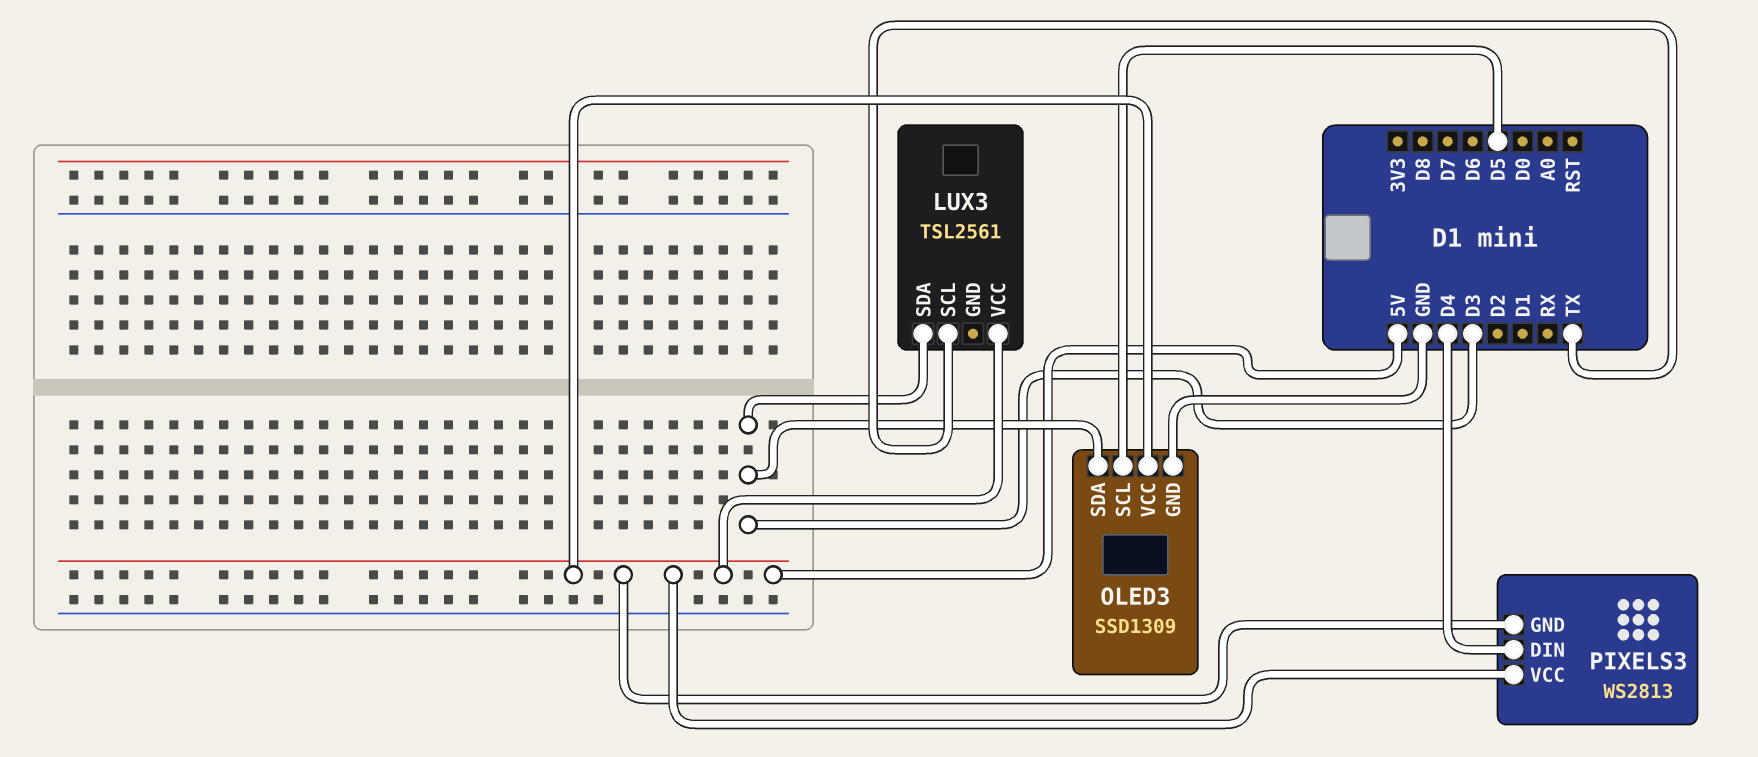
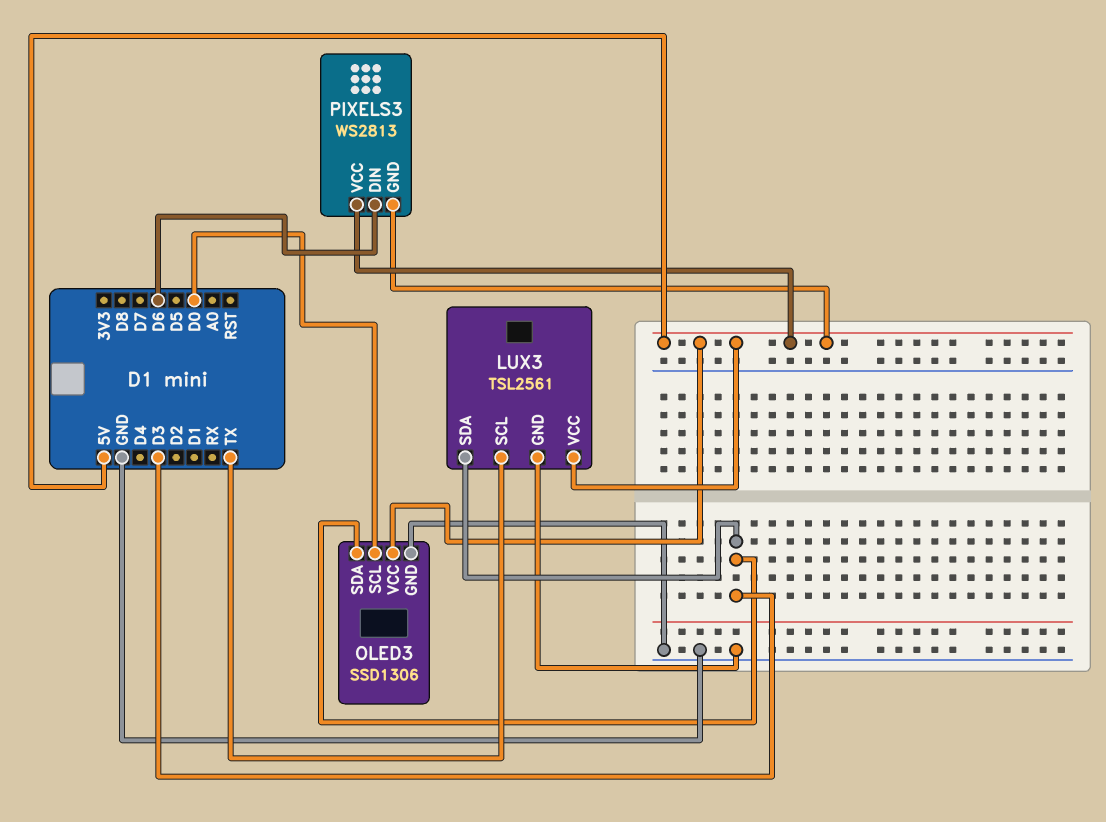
LUX3 pin GND: none -> GND
OLED3: SSD1309 -> SSD1306
OLED3 pin SCL: D5 -> D0
PIXELS3 pin DIN: D4 -> D6

